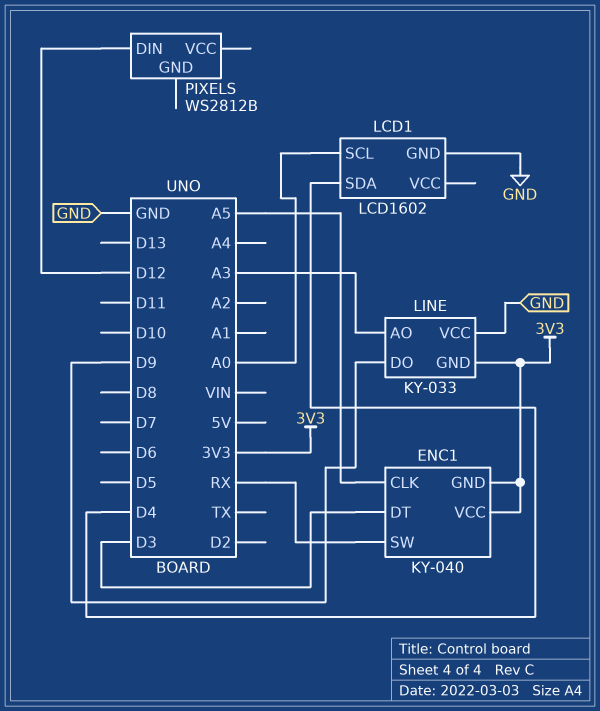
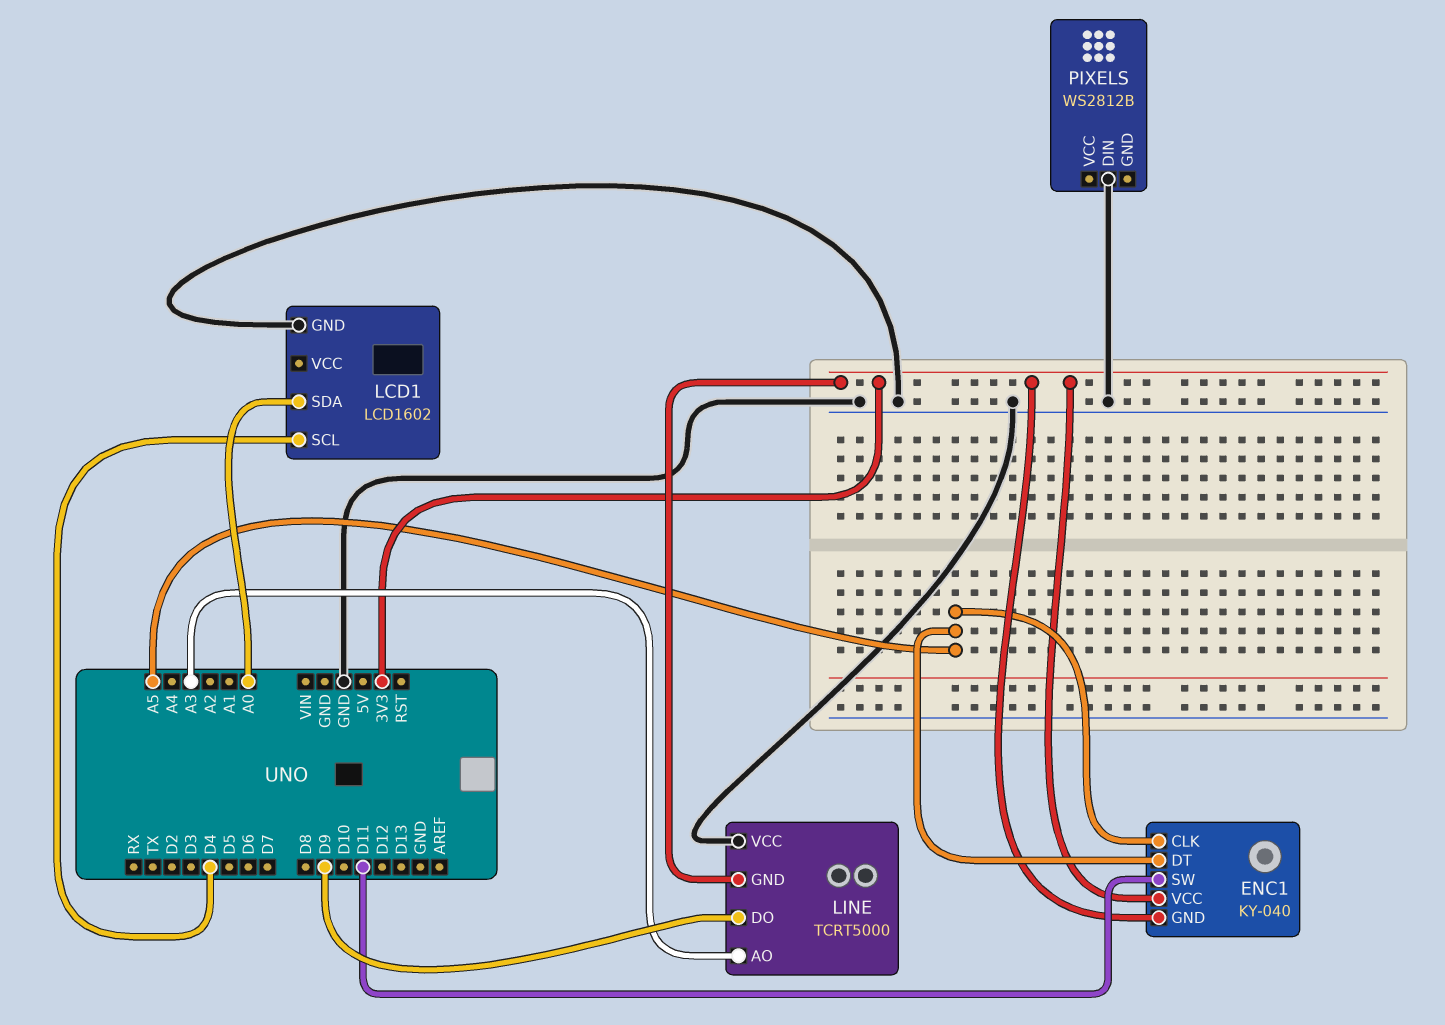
ENC1 pin DT: D3 -> A5
ENC1 pin SW: RX -> D11
LCD1 pin SCL: A0 -> D4
LCD1 pin SDA: D4 -> A0
LINE: KY-033 -> TCRT5000
PIXELS pin DIN: D12 -> GND

